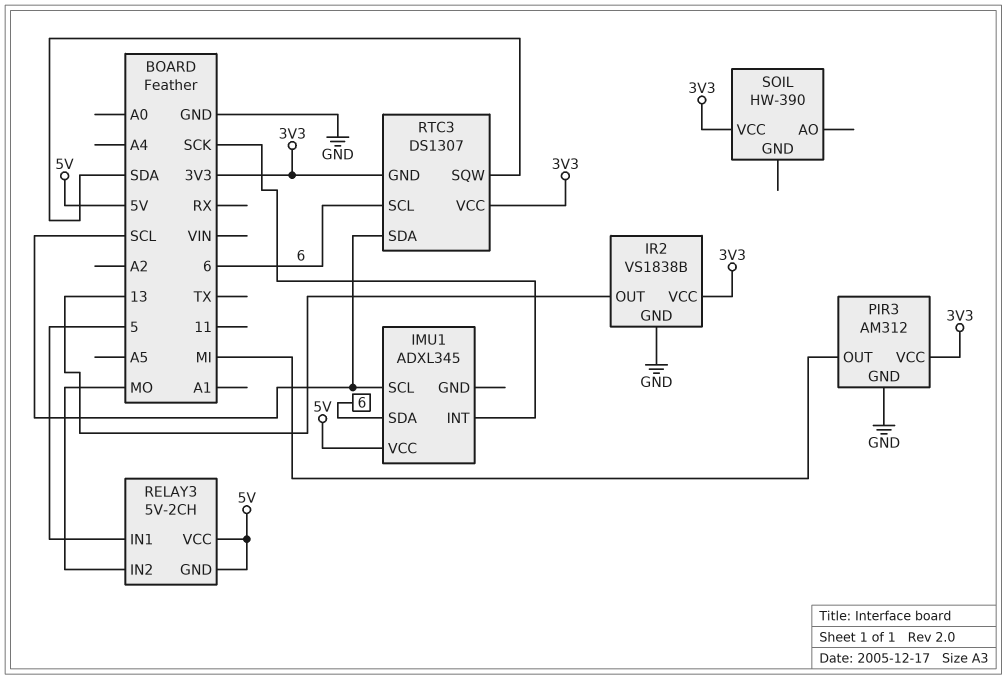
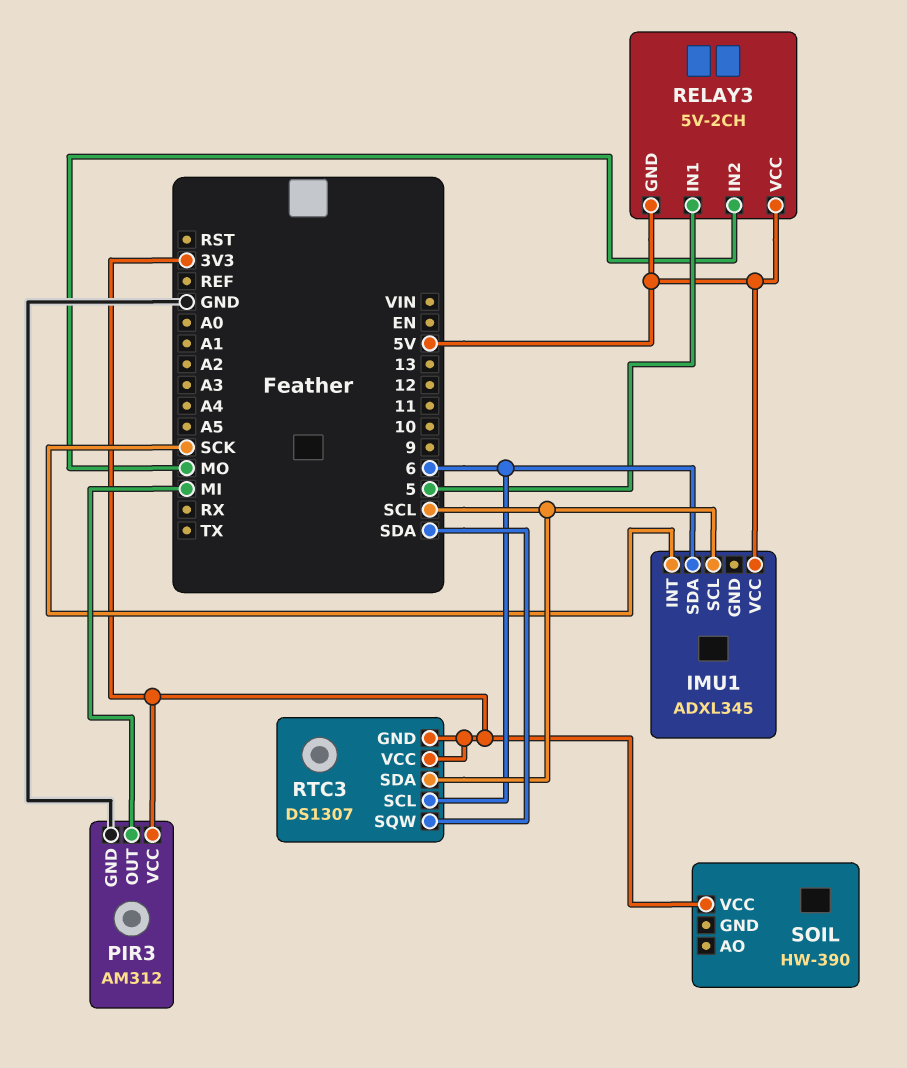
IR2: VS1838B -> none
IR2 pin GND: GND -> none
IR2 pin OUT: 13 -> none
IR2 pin VCC: 3V3 -> none

